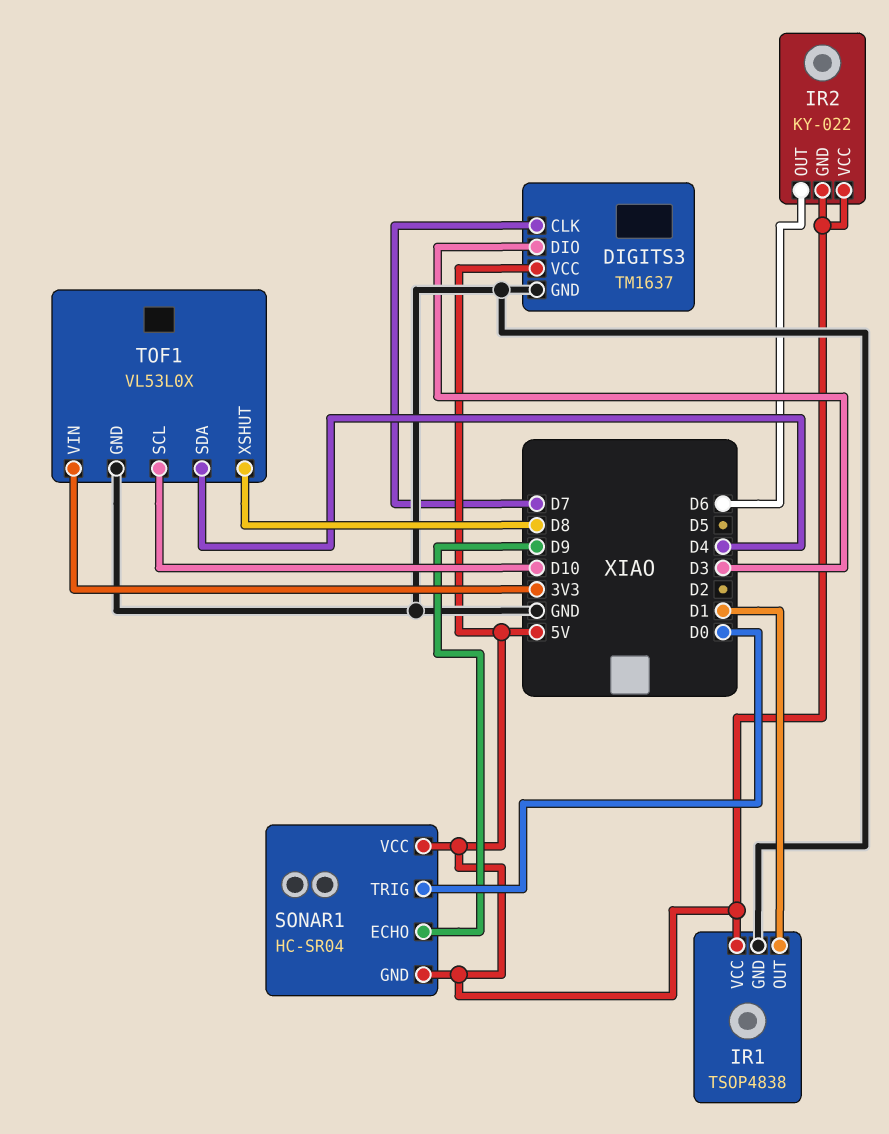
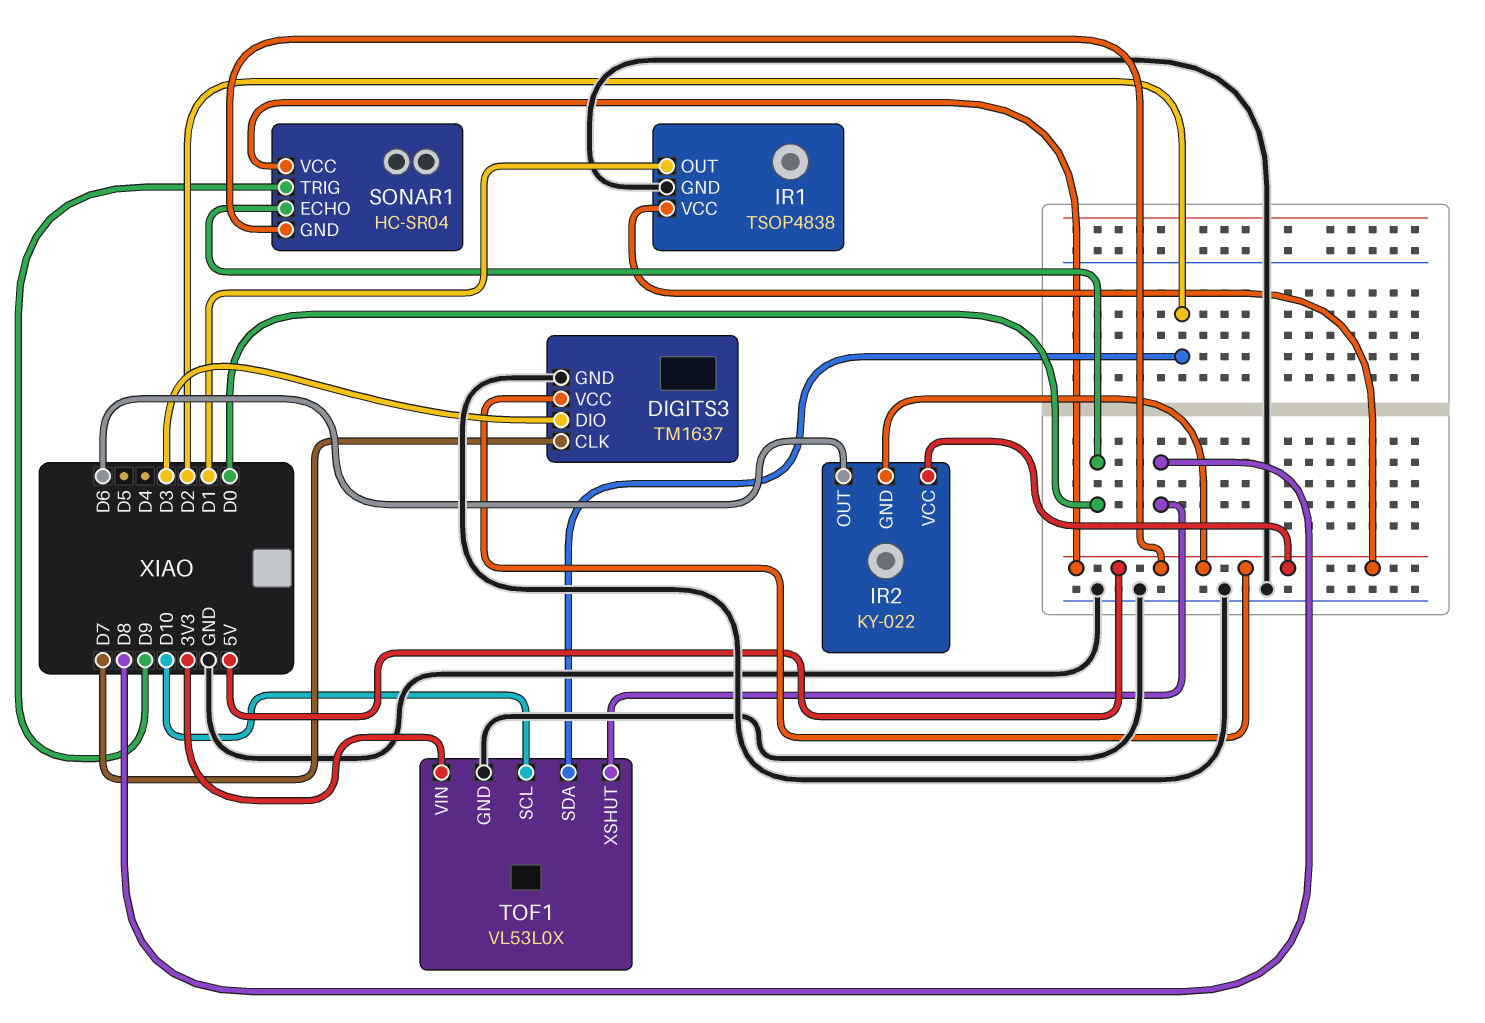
SONAR1 pin ECHO: D9 -> D0
SONAR1 pin TRIG: D0 -> D9
TOF1 pin SDA: D4 -> D2

